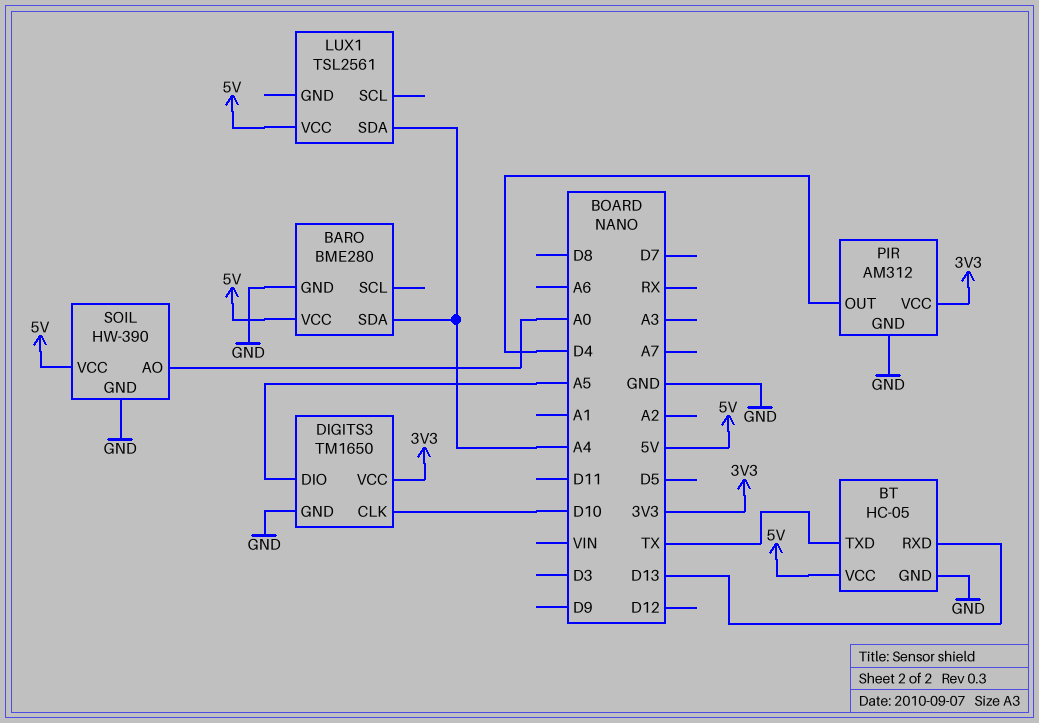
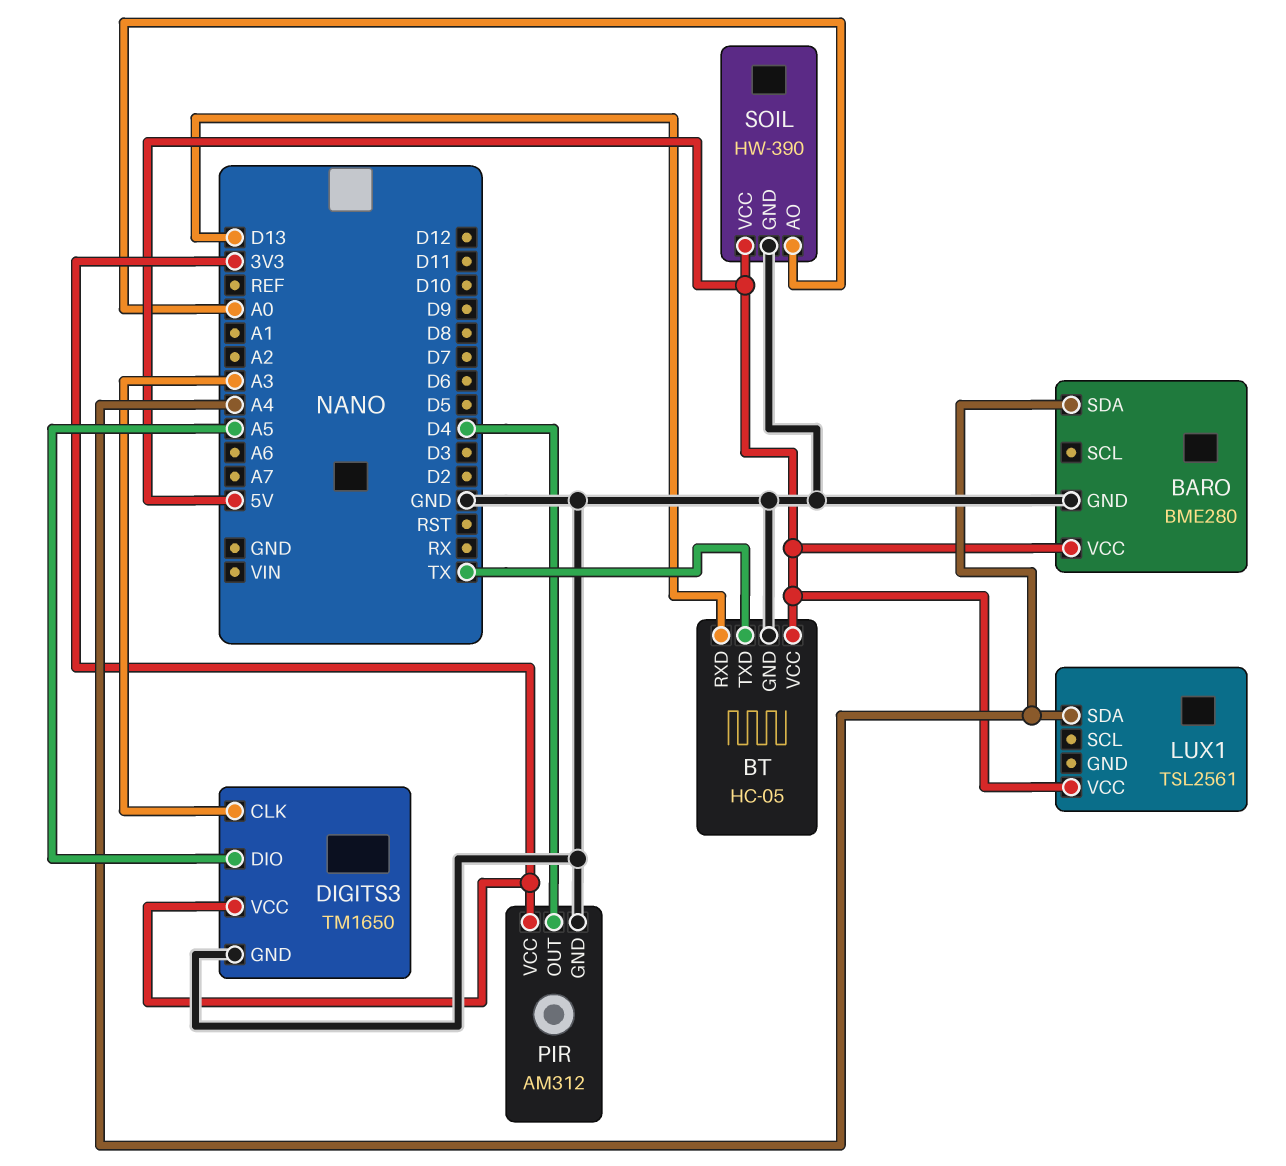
DIGITS3 pin CLK: D10 -> A3

